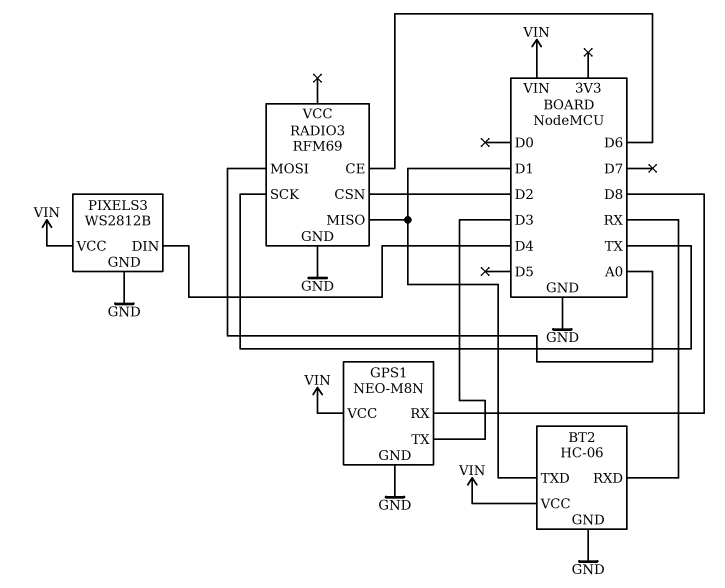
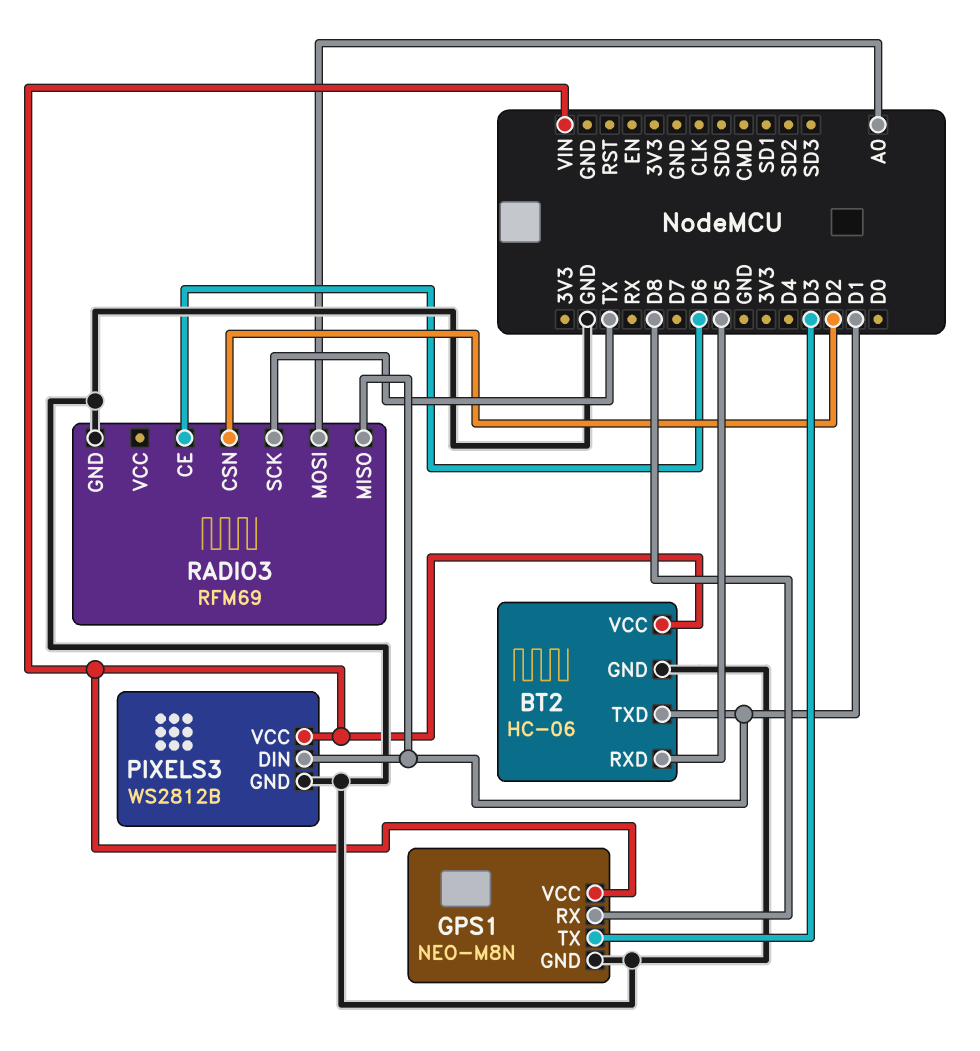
BT2 pin RXD: RX -> D5
PIXELS3 pin DIN: D4 -> D1

